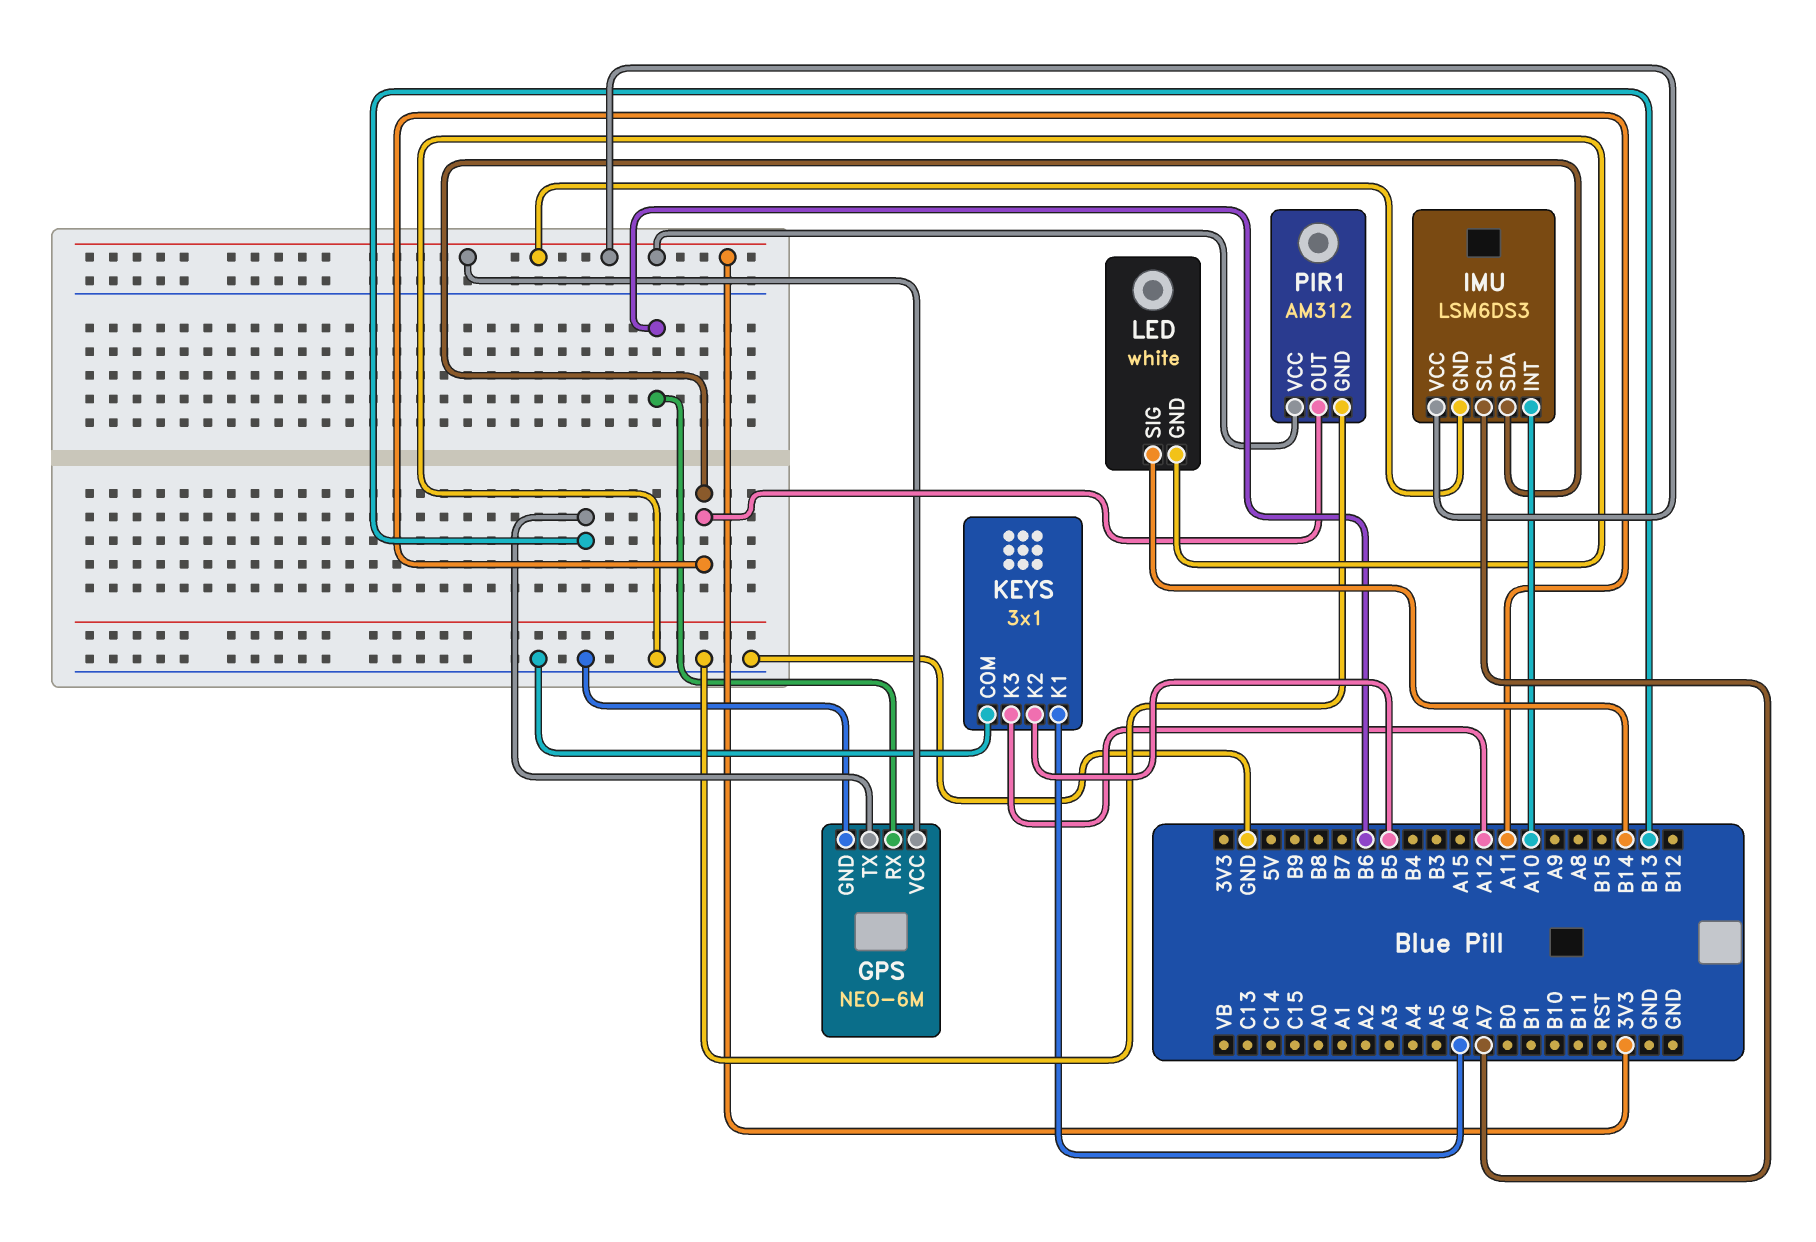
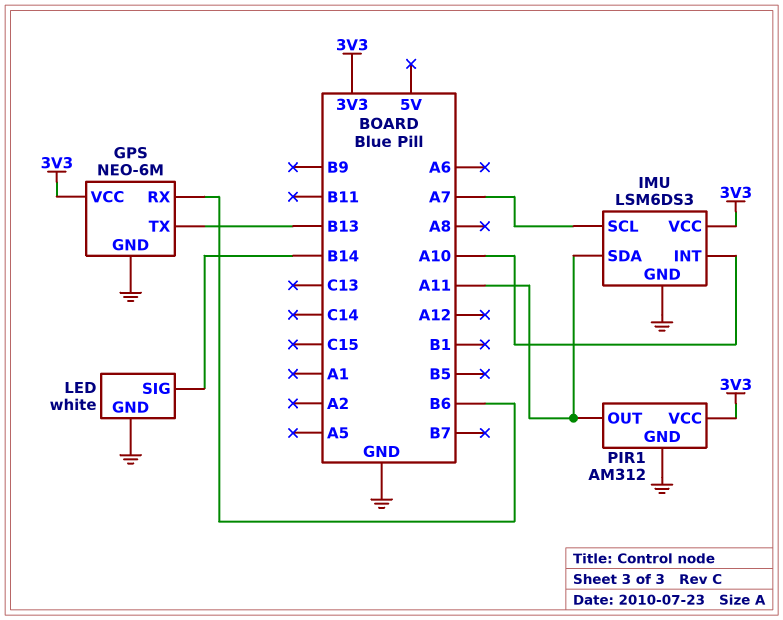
IMU pin GND: 3V3 -> GND
KEYS: 3x1 -> none
KEYS pin COM: GND -> none
KEYS pin K1: A6 -> none
KEYS pin K2: B5 -> none
KEYS pin K3: A12 -> none

